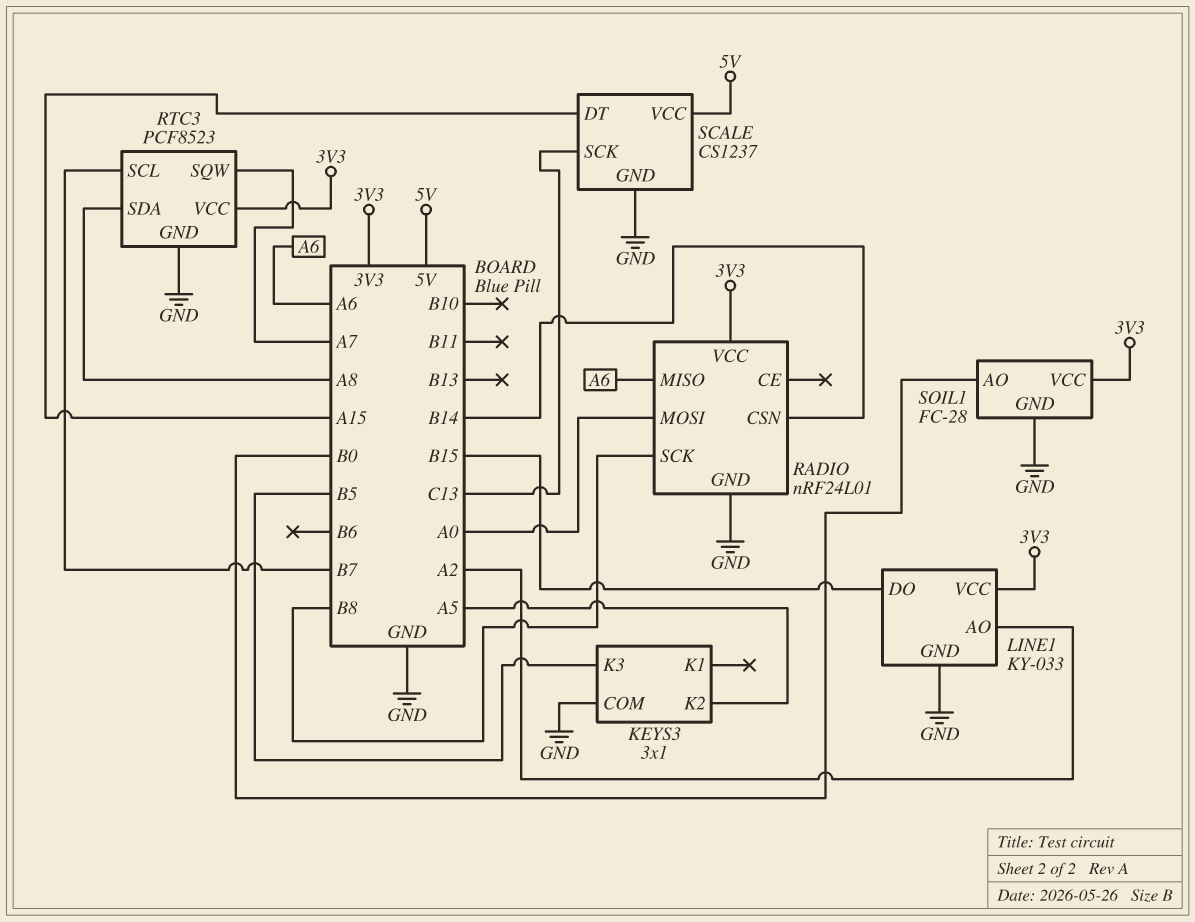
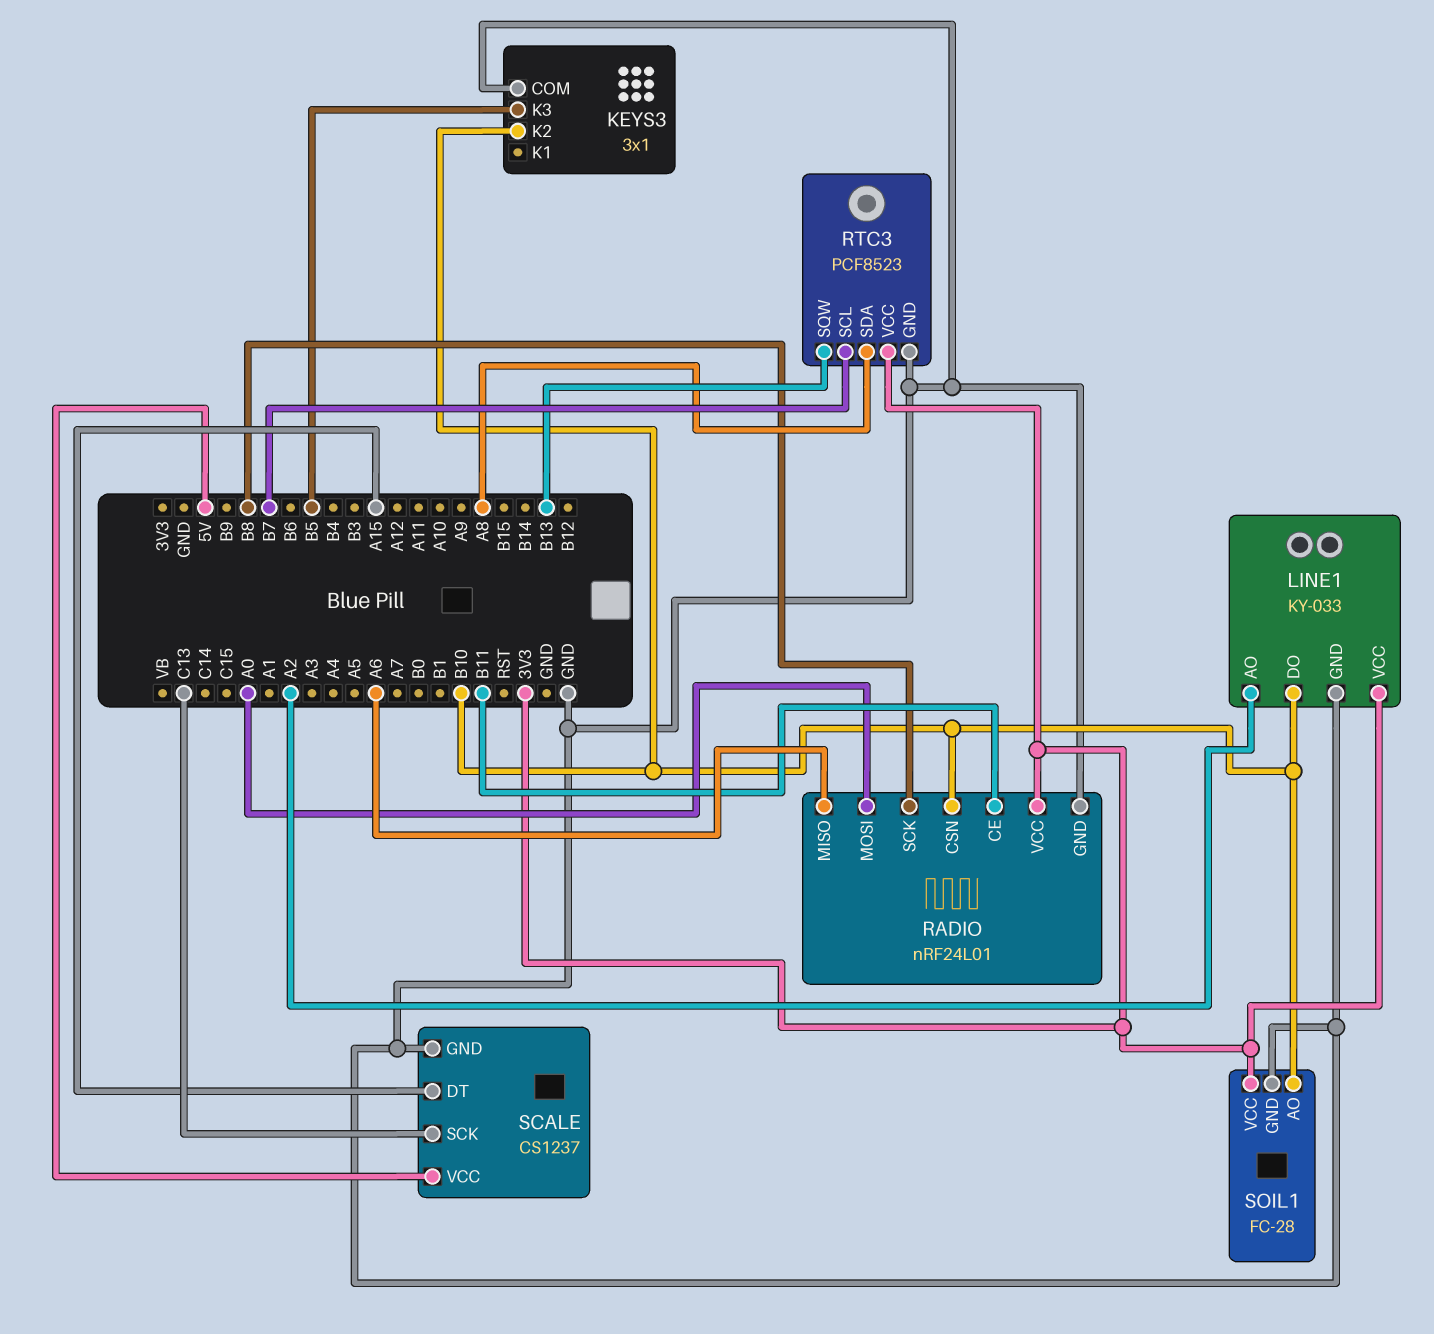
KEYS3 pin K2: A5 -> B10
LINE1 pin DO: B15 -> B10
RADIO pin CE: none -> B11
RADIO pin CSN: B14 -> B10
RTC3 pin SQW: A7 -> B13
SOIL1 pin AO: B0 -> B10

